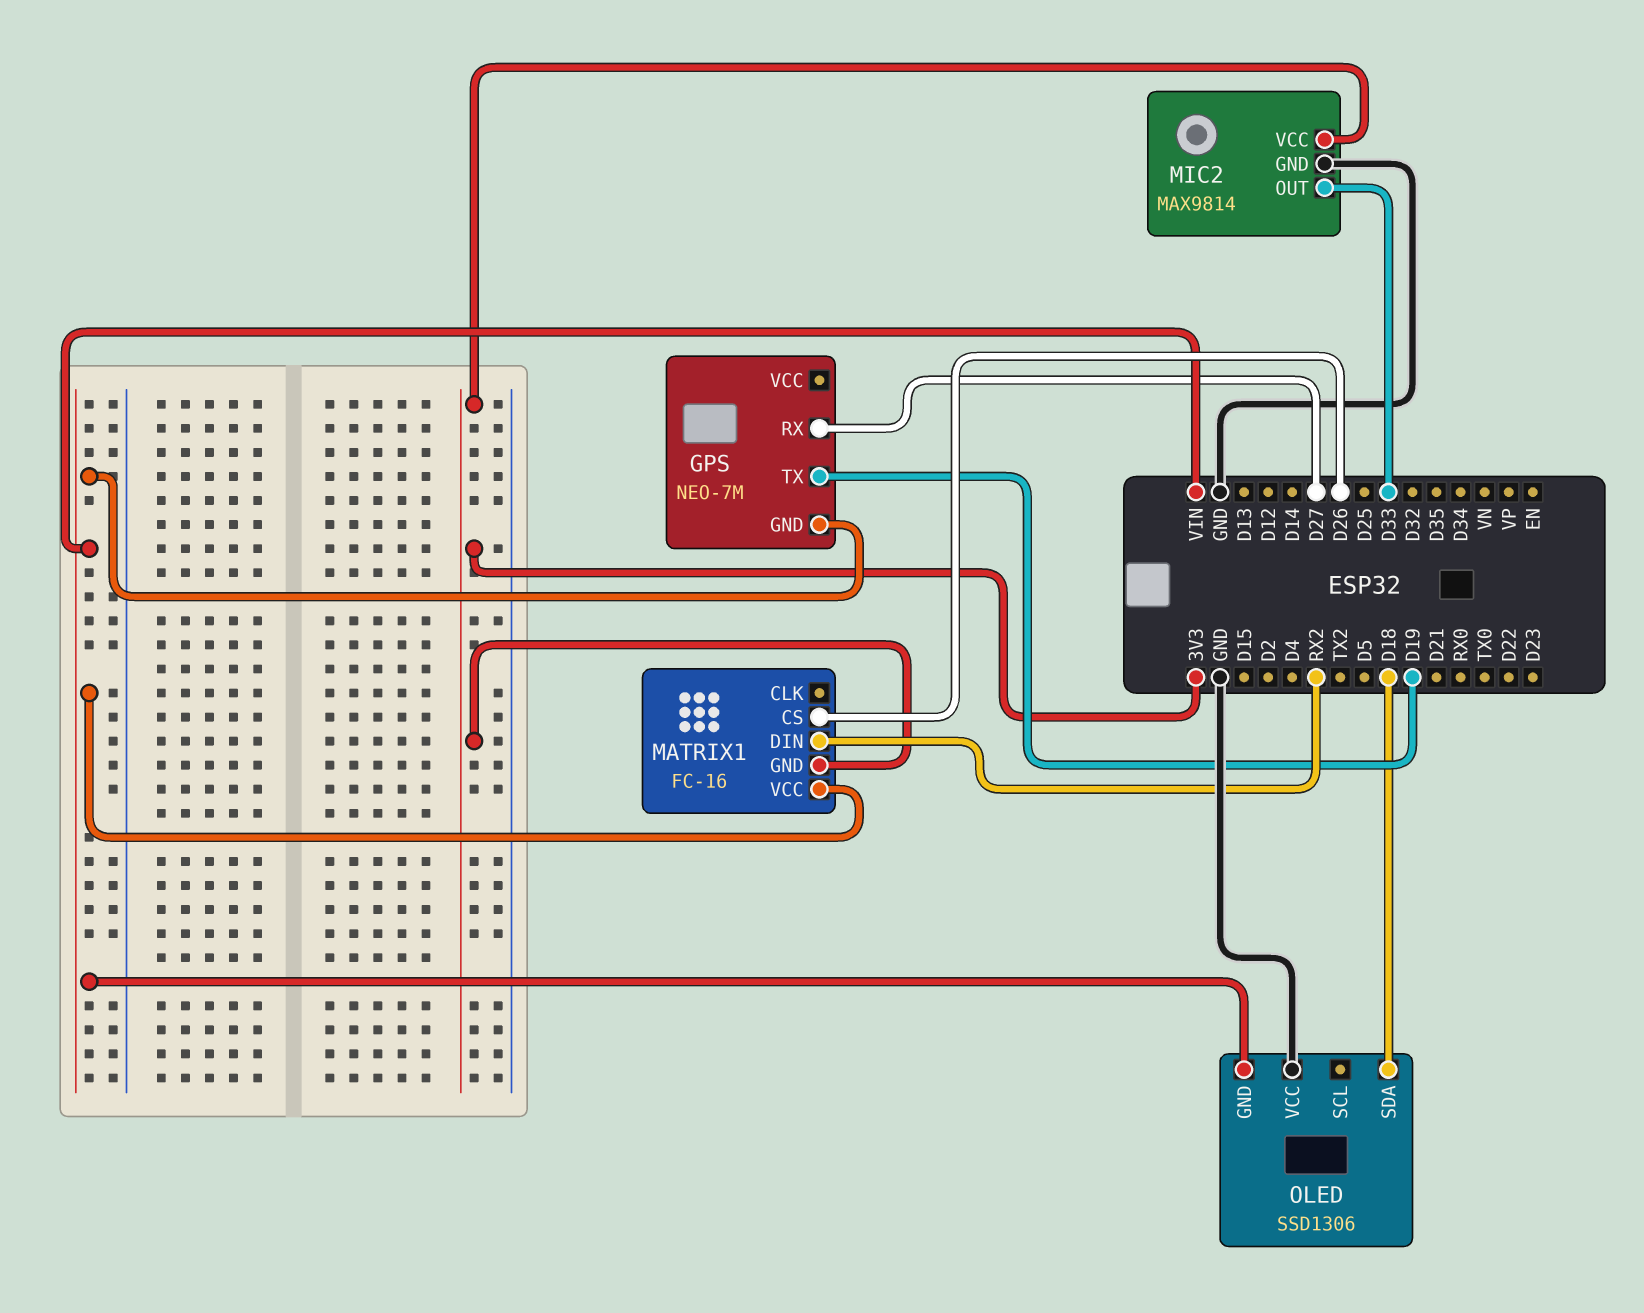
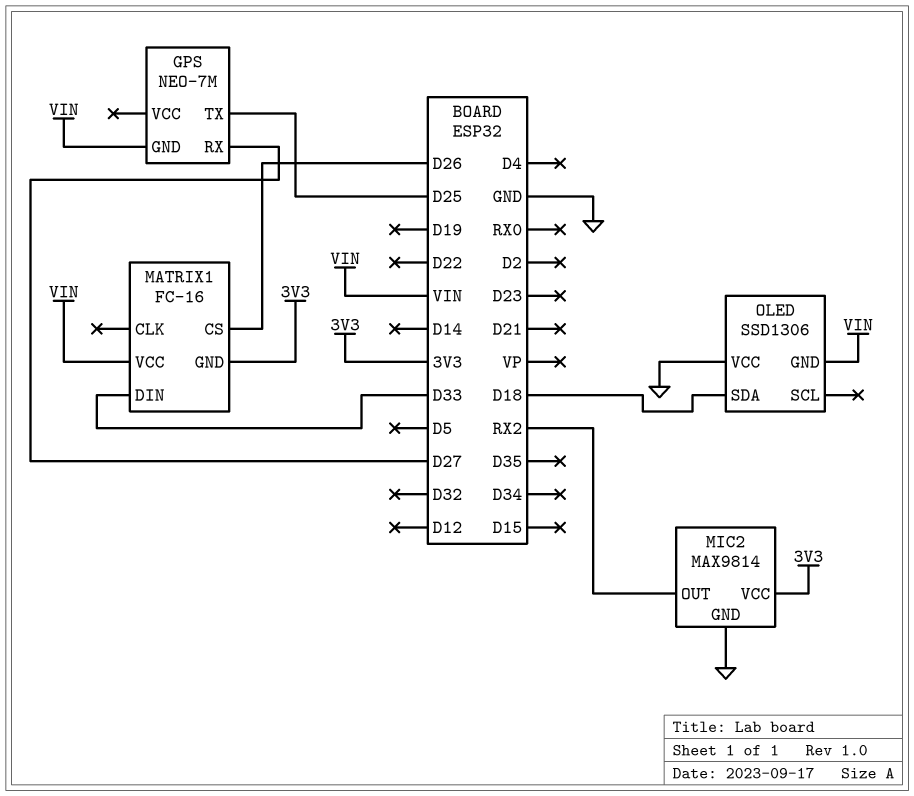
GPS pin TX: D19 -> D25
MATRIX1 pin DIN: RX2 -> D33
MIC2 pin OUT: D33 -> RX2

